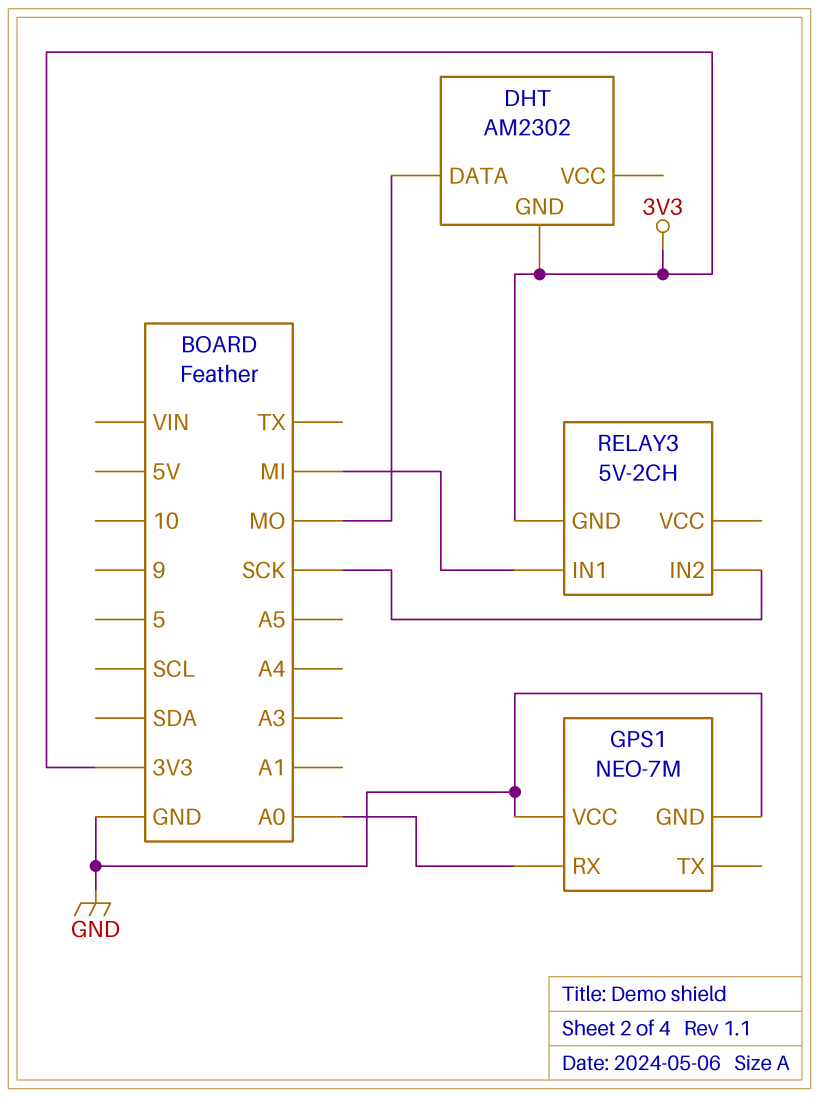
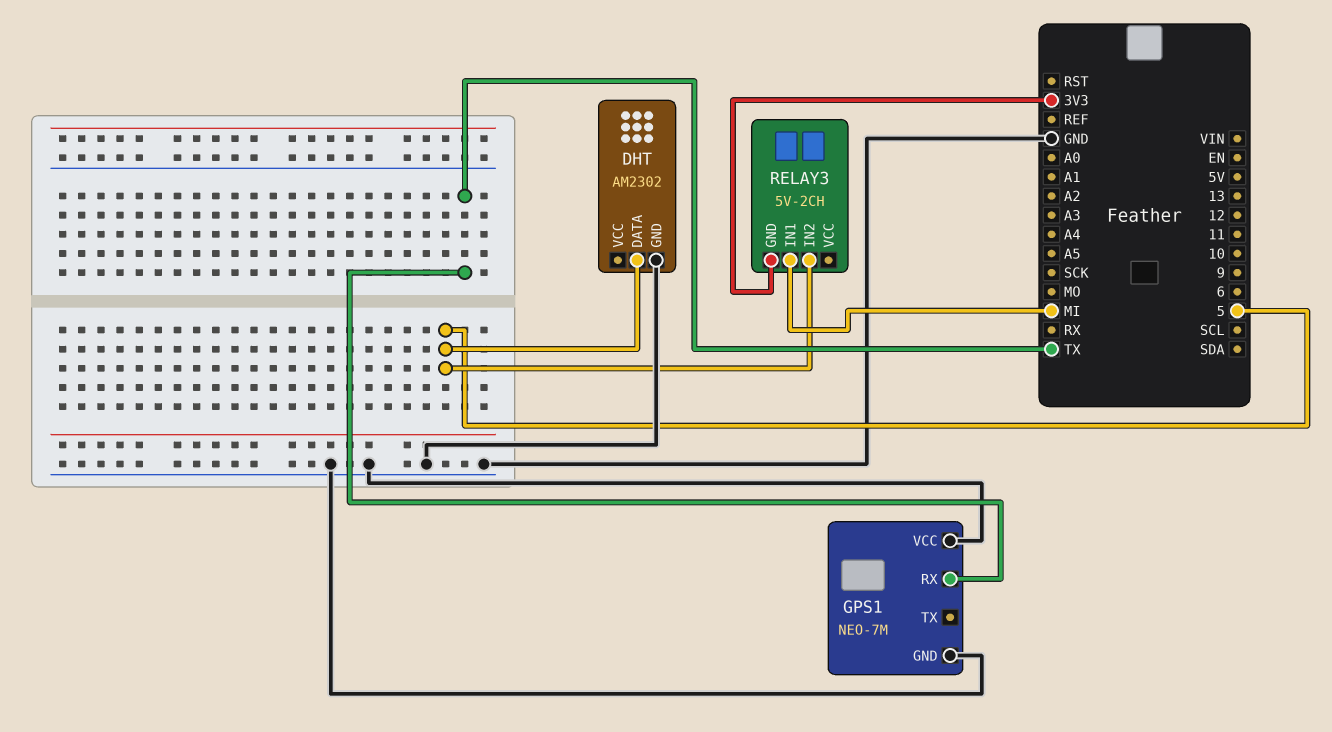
DHT pin DATA: MO -> 5
DHT pin GND: 3V3 -> GND
GPS1 pin RX: A0 -> TX
RELAY3 pin IN2: SCK -> 5

